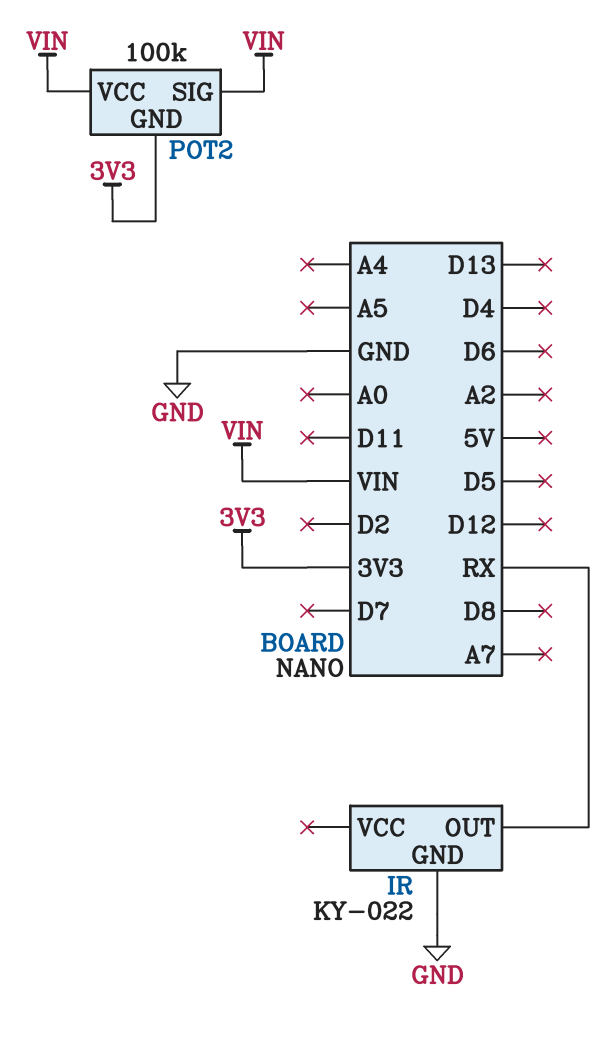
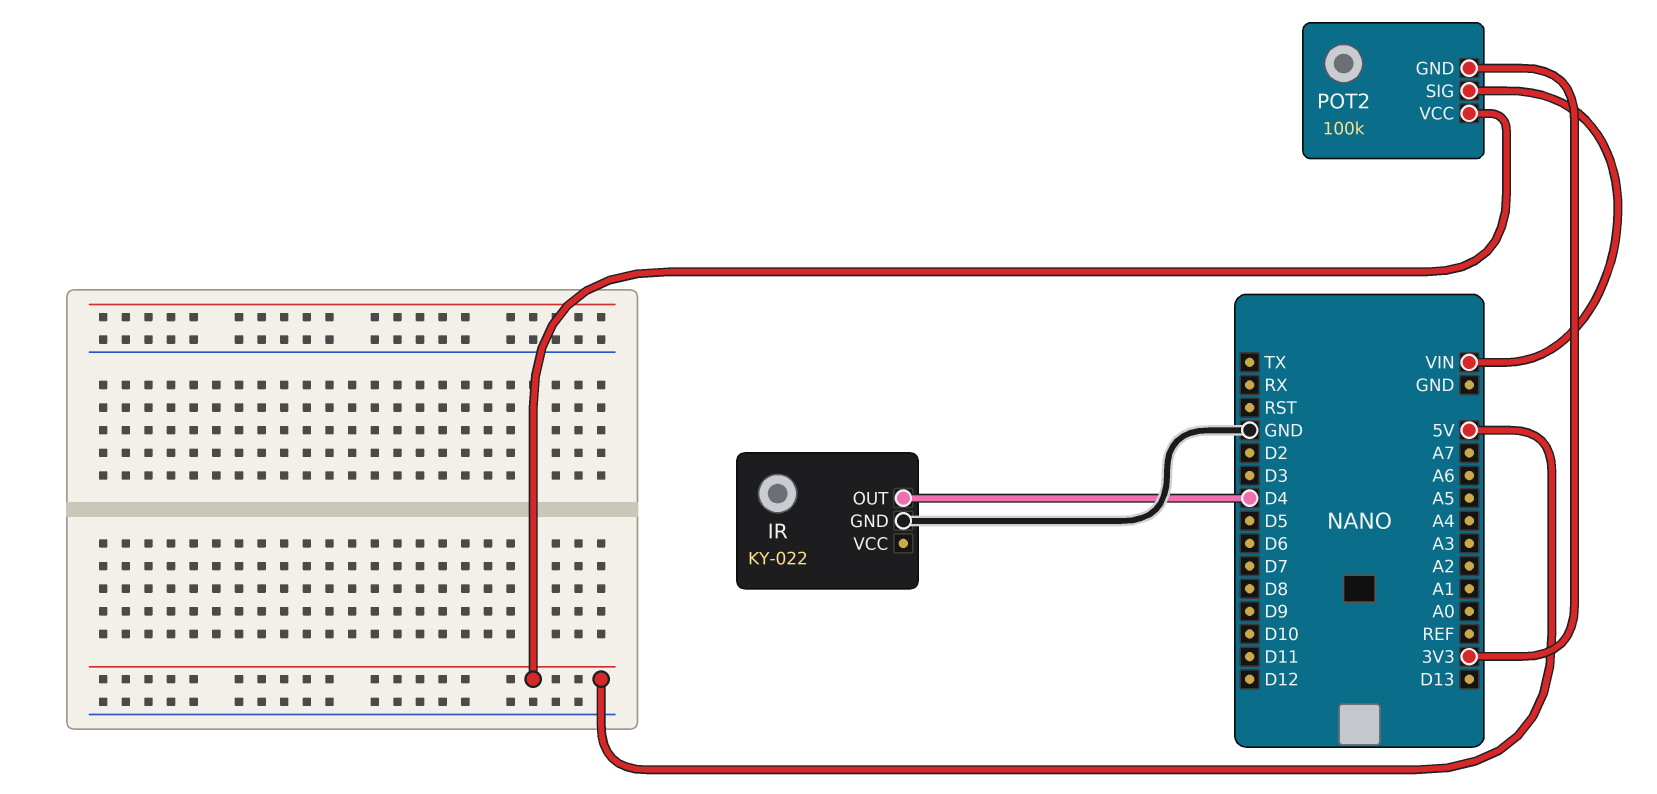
IR pin OUT: RX -> D4
POT2 pin VCC: VIN -> 5V

